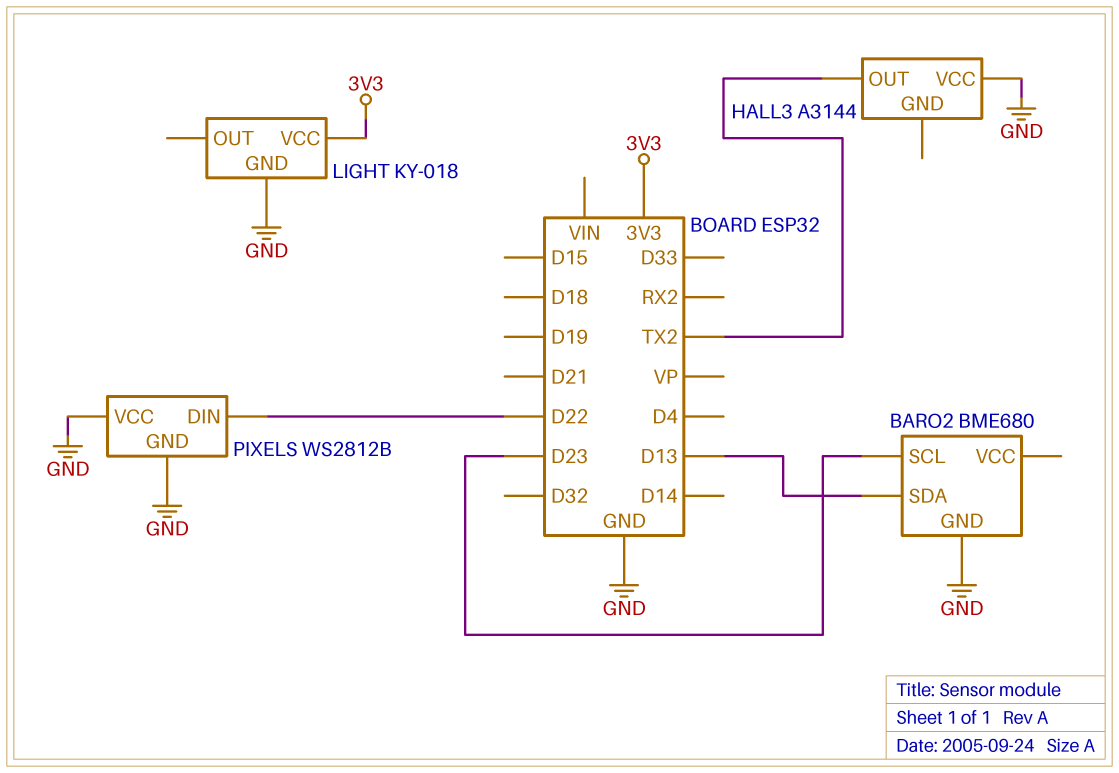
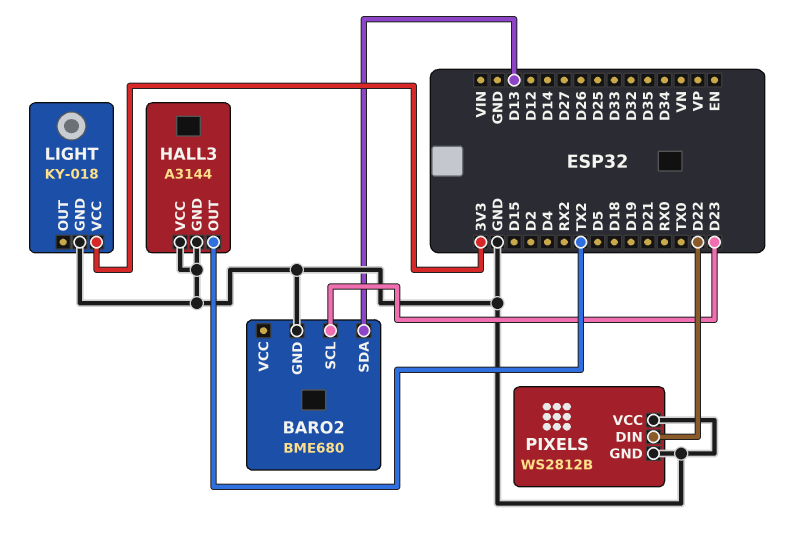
HALL3 pin GND: none -> GND

